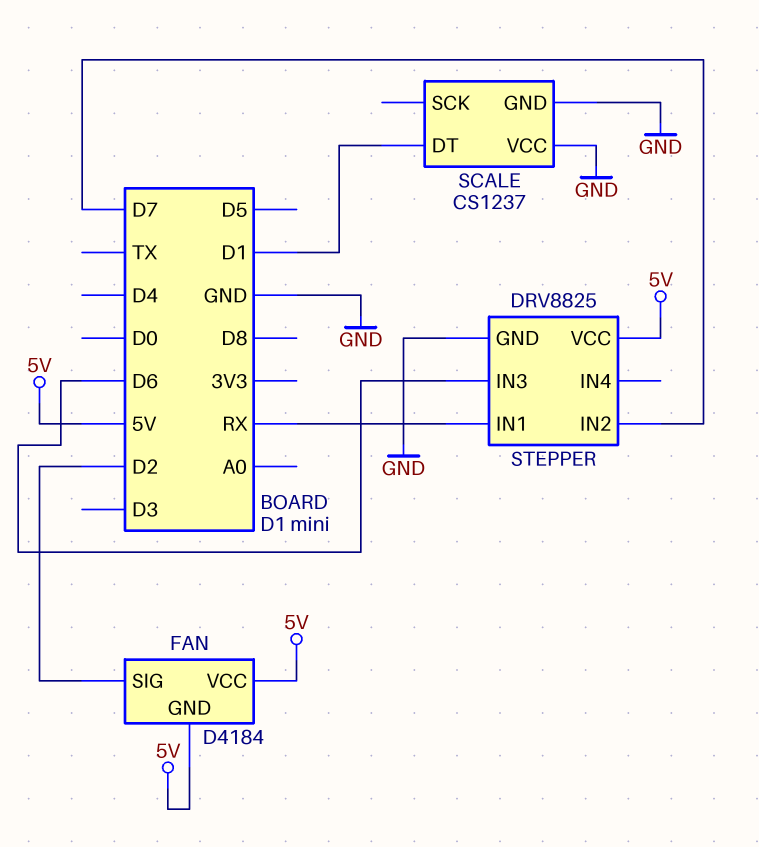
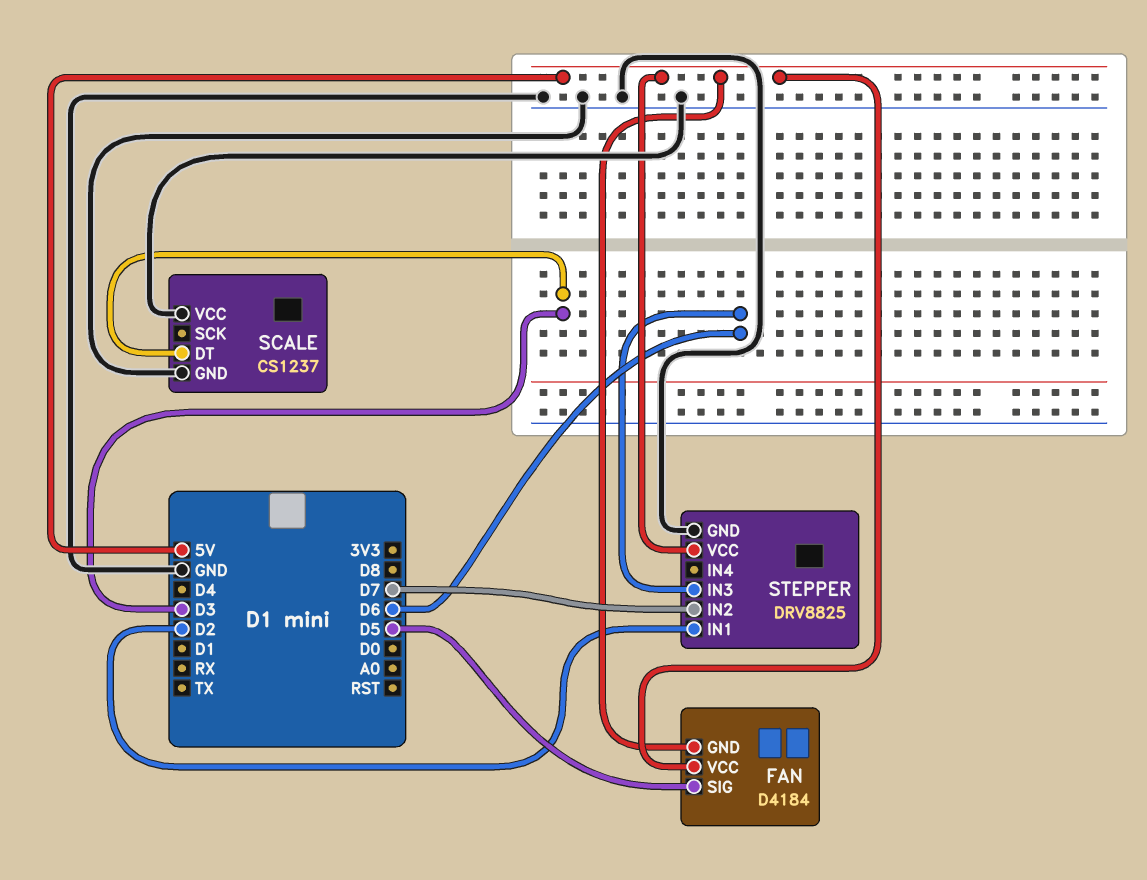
FAN pin SIG: D2 -> D5
SCALE pin DT: D1 -> D3
STEPPER pin IN1: RX -> D2

